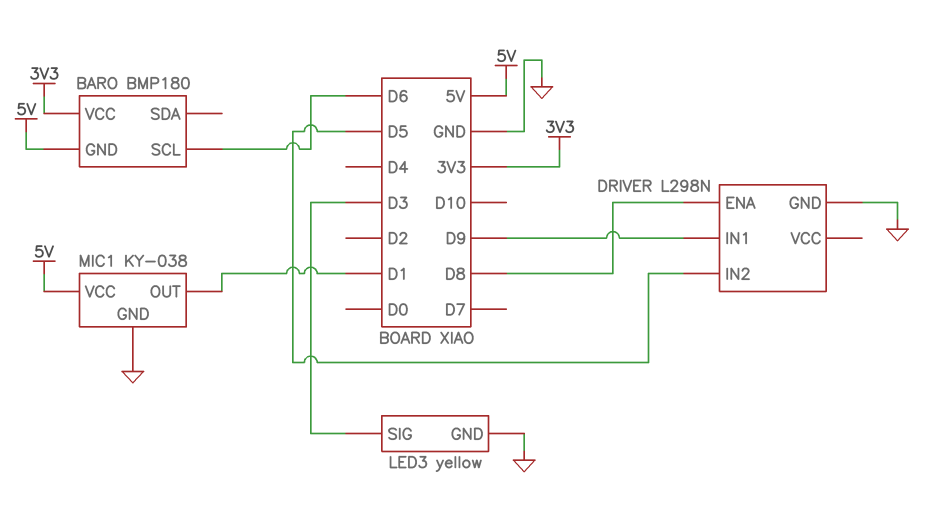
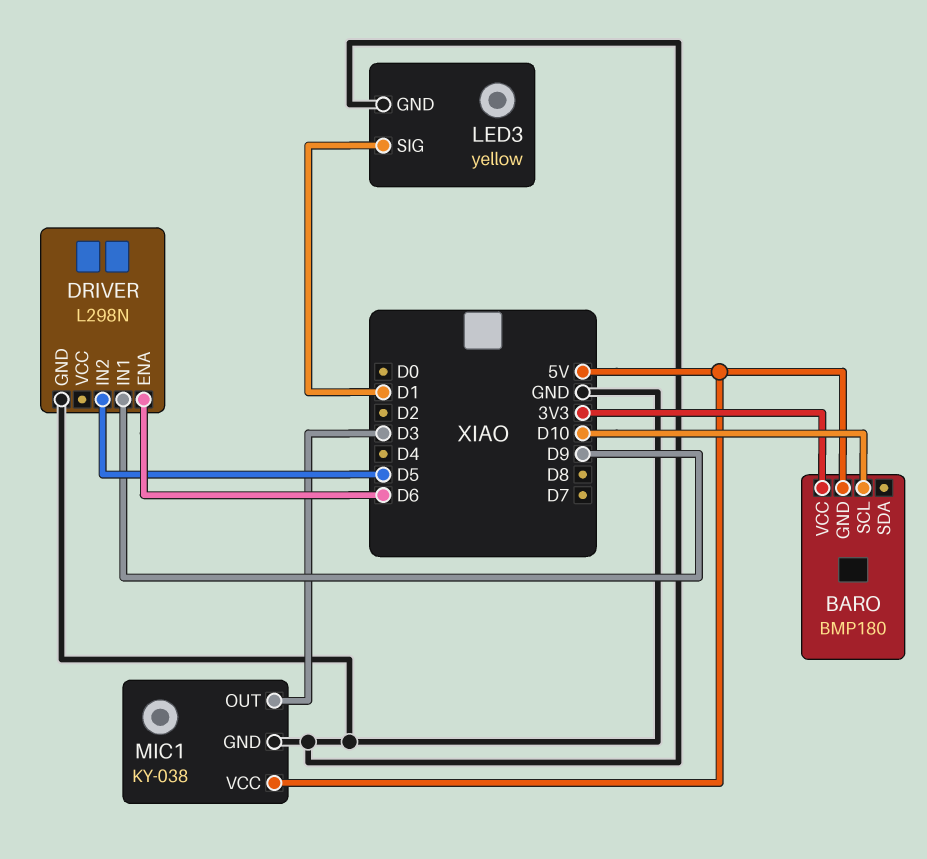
BARO pin SCL: D6 -> D10
DRIVER pin ENA: D8 -> D6
LED3 pin SIG: D3 -> D1
MIC1 pin OUT: D1 -> D3

